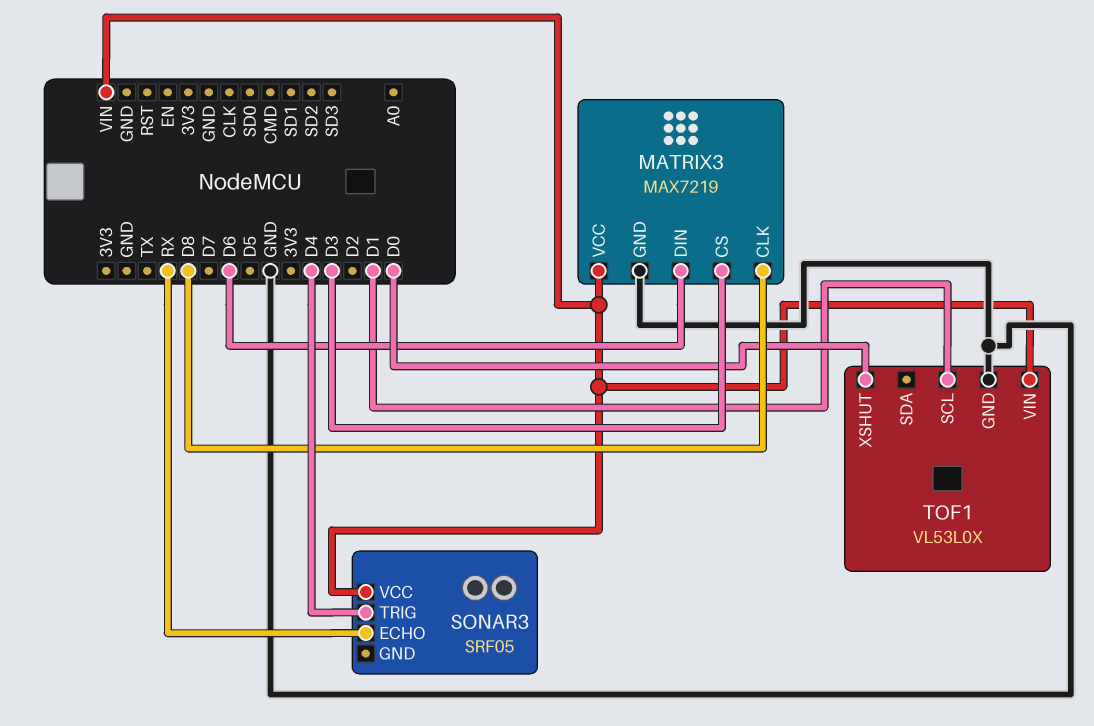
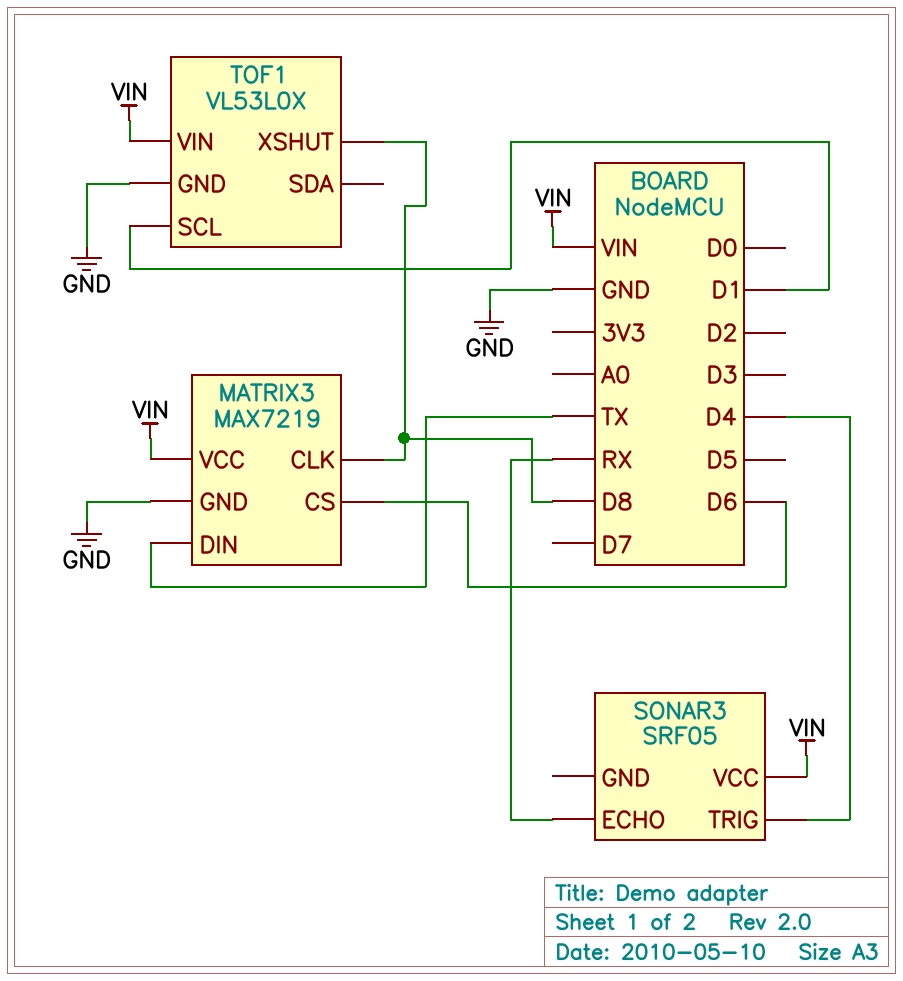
MATRIX3 pin CS: D3 -> D6
MATRIX3 pin DIN: D6 -> TX
TOF1 pin XSHUT: D0 -> D8

